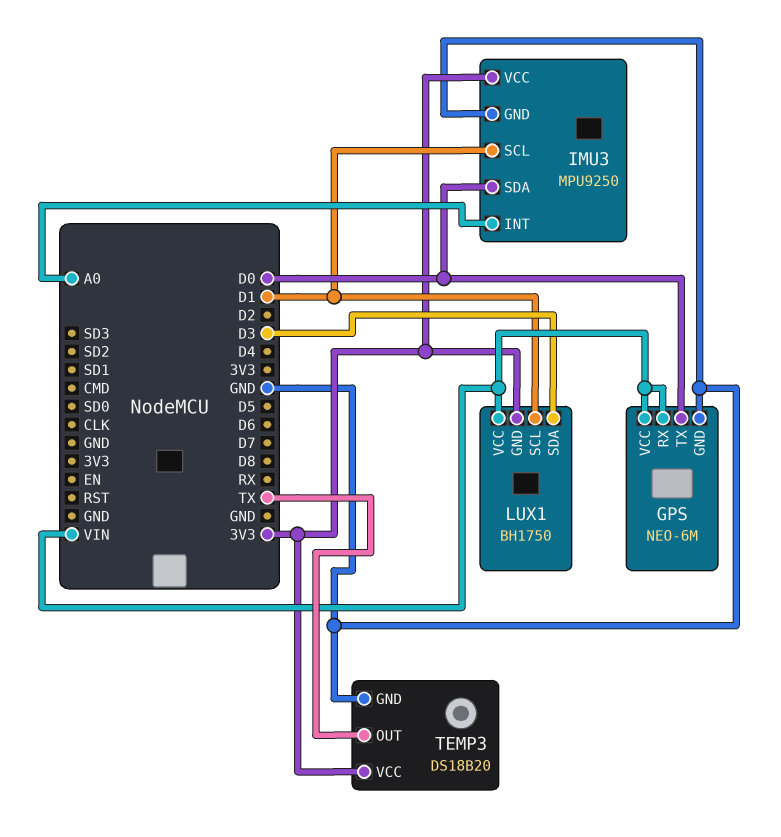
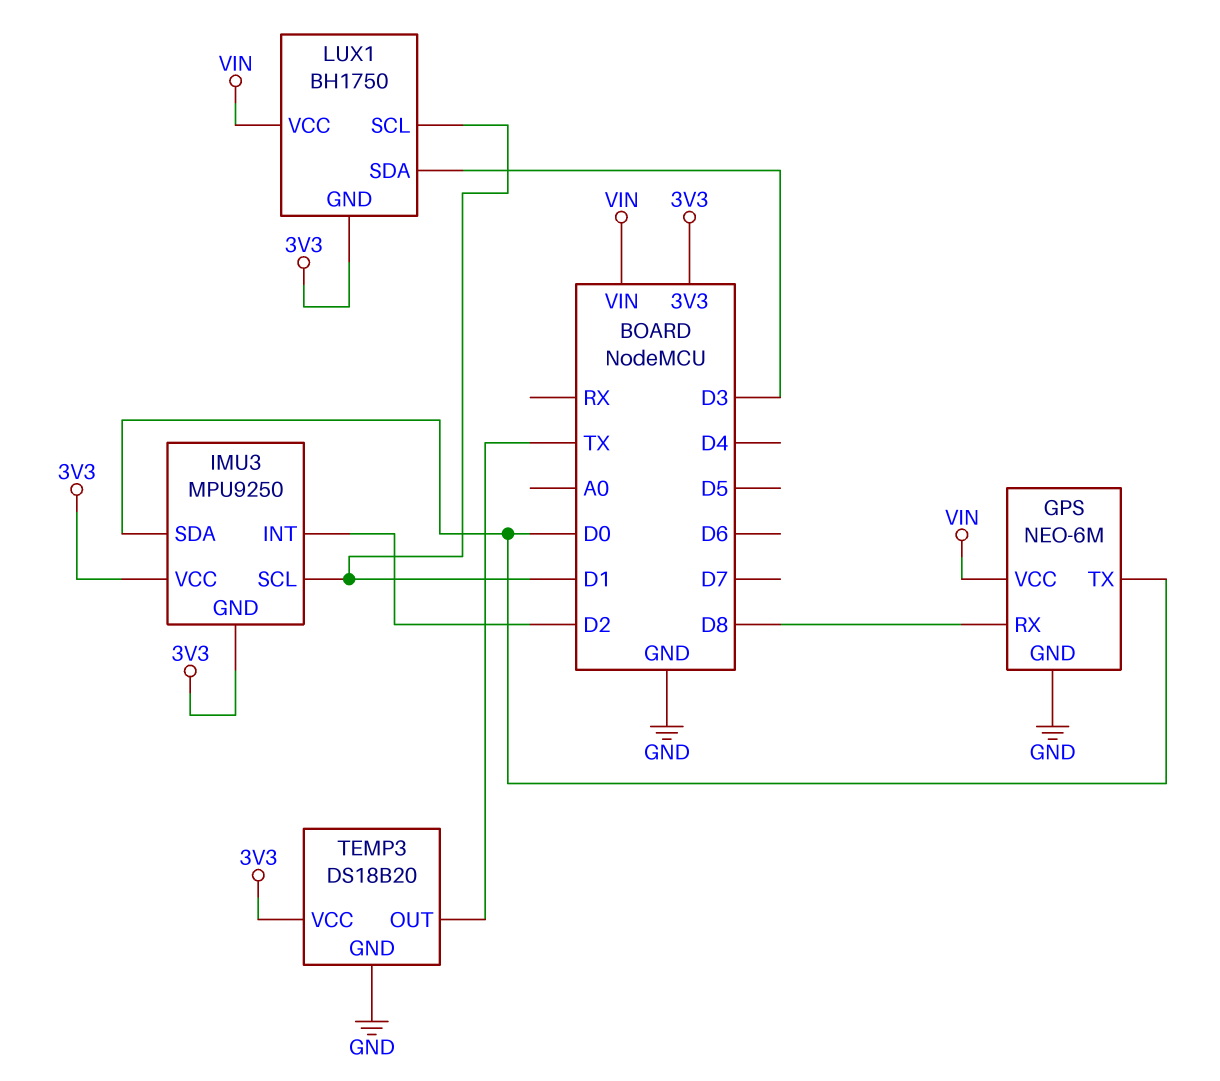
GPS pin RX: VIN -> D8
IMU3 pin GND: GND -> 3V3
IMU3 pin INT: A0 -> D2

